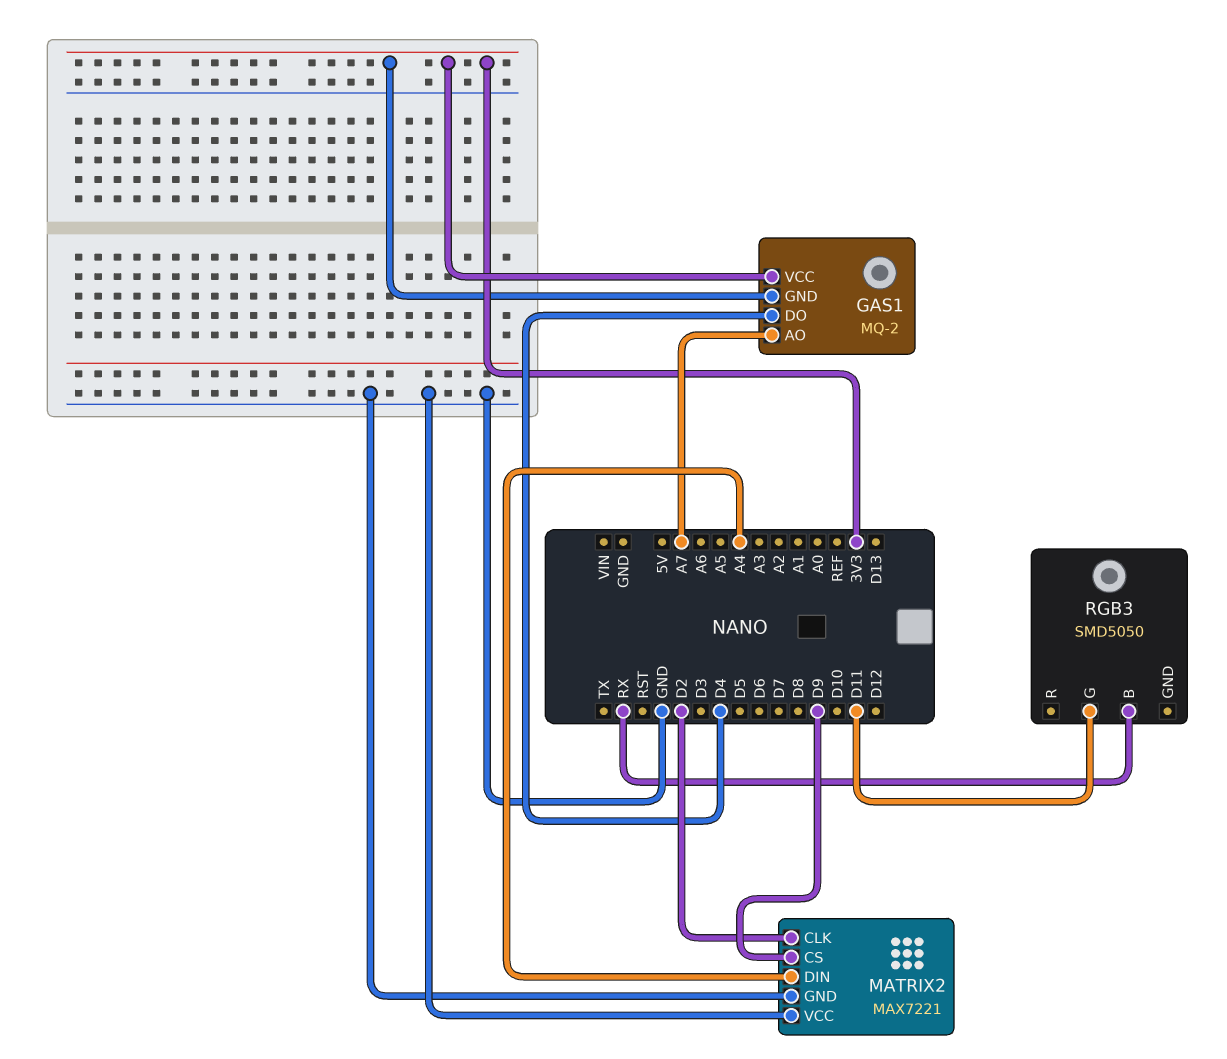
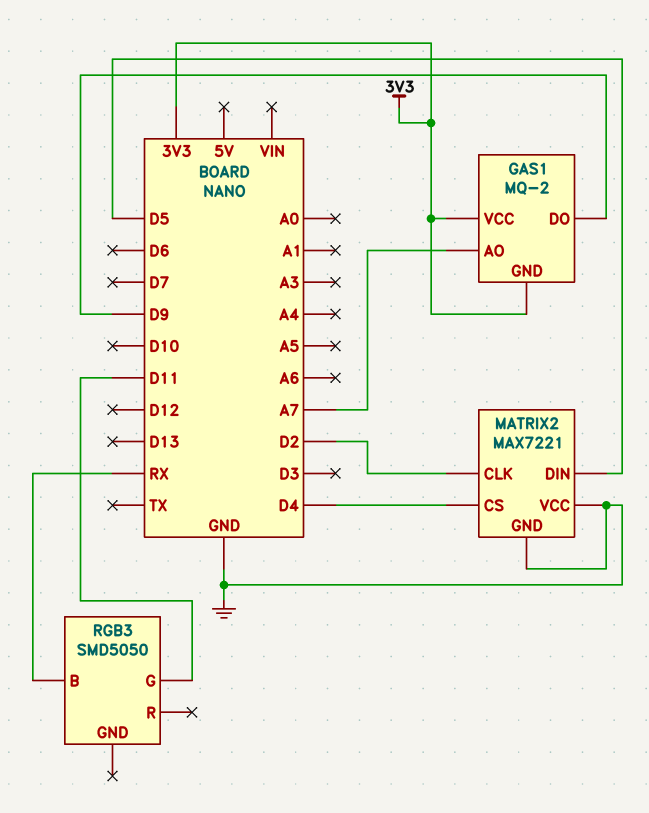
GAS1 pin DO: D4 -> D9
MATRIX2 pin CS: D9 -> D4
MATRIX2 pin DIN: A4 -> D5

